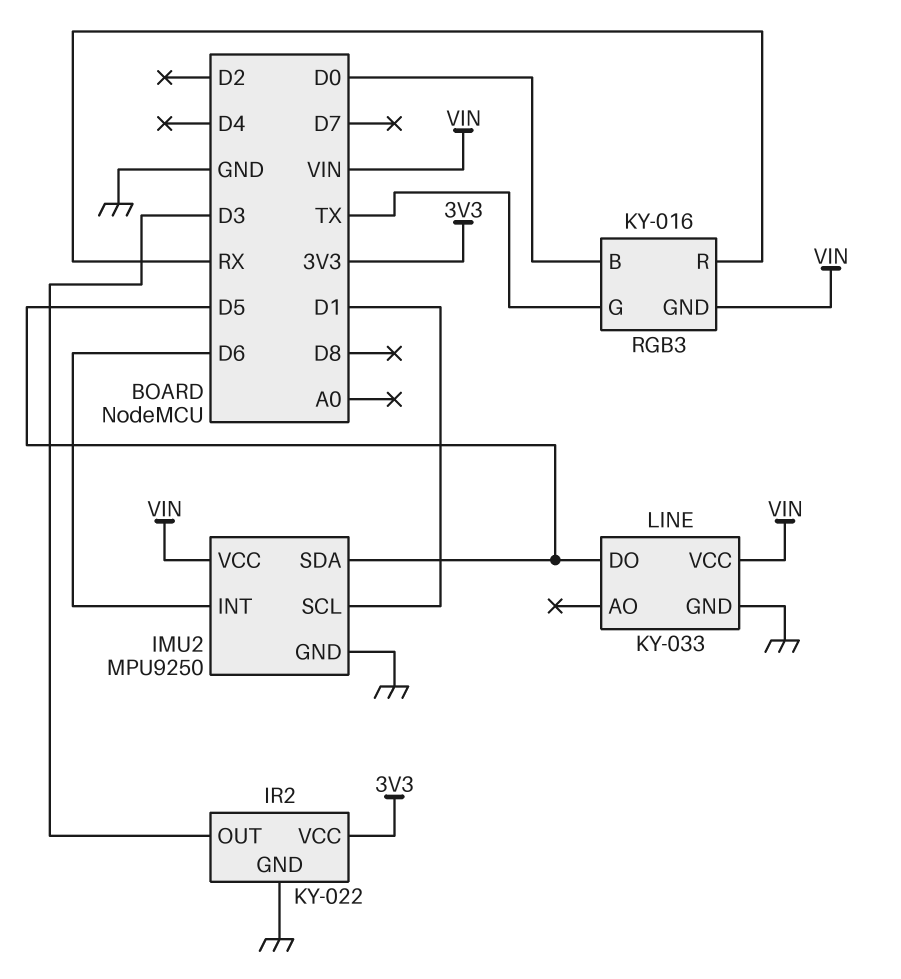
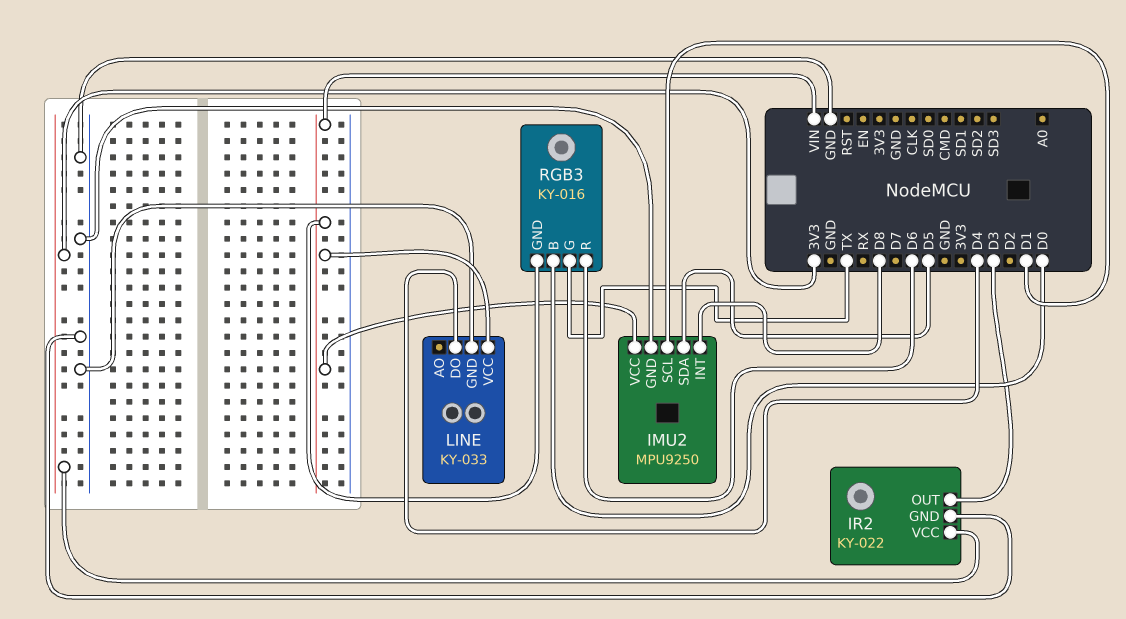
IMU2 pin INT: D6 -> D8
LINE pin DO: D5 -> D4
RGB3 pin R: RX -> D6

